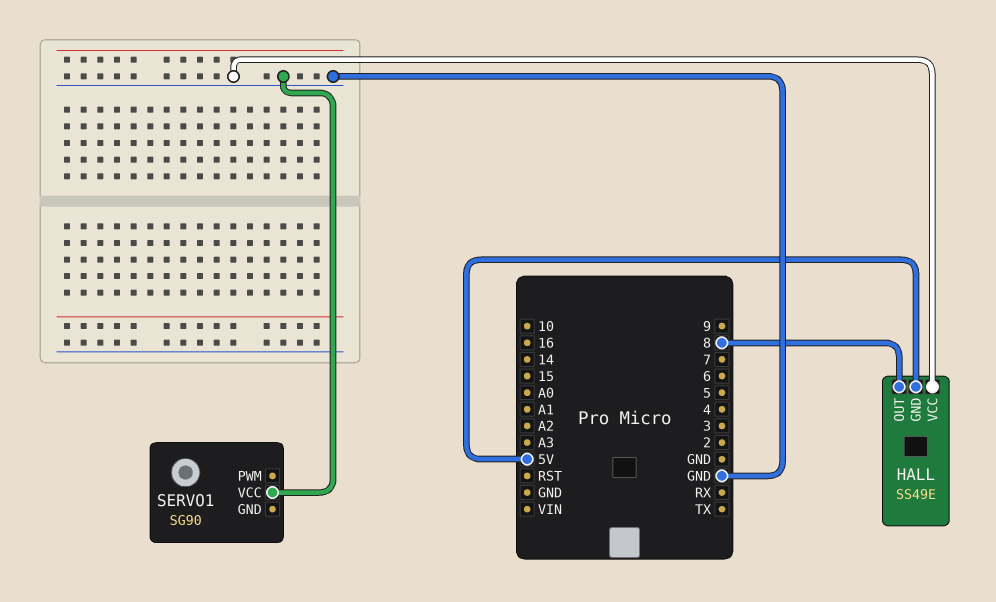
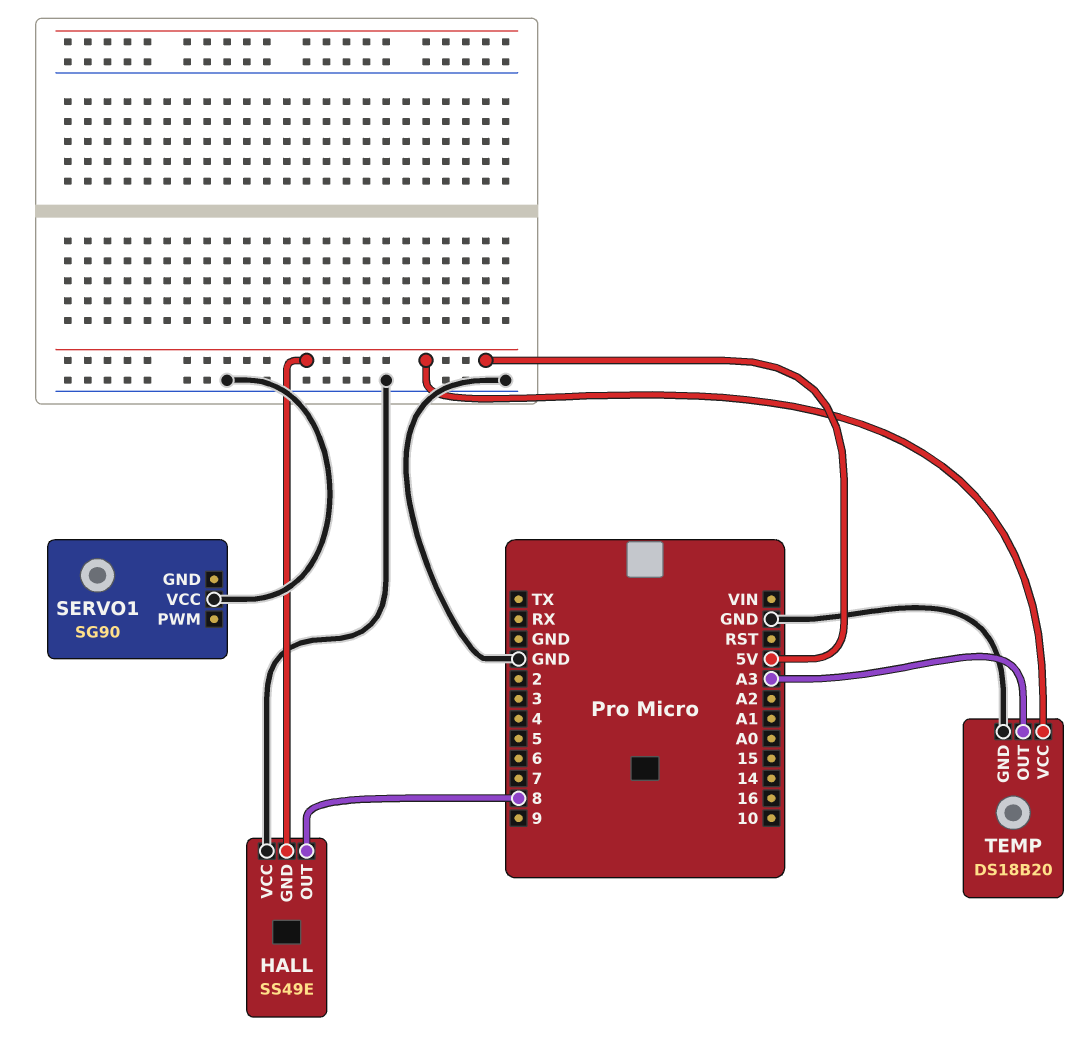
TEMP: none -> DS18B20
TEMP pin GND: none -> GND
TEMP pin OUT: none -> A3
TEMP pin VCC: none -> 5V

